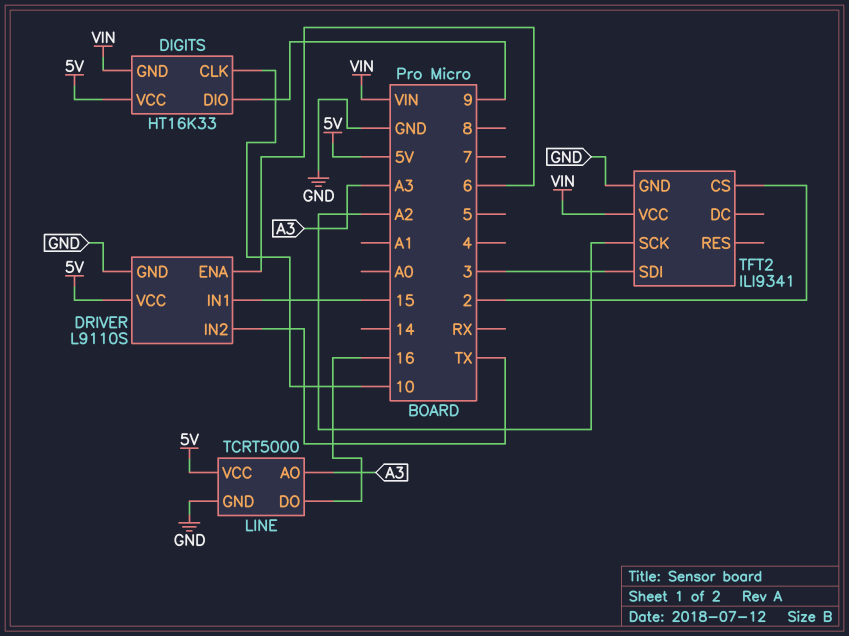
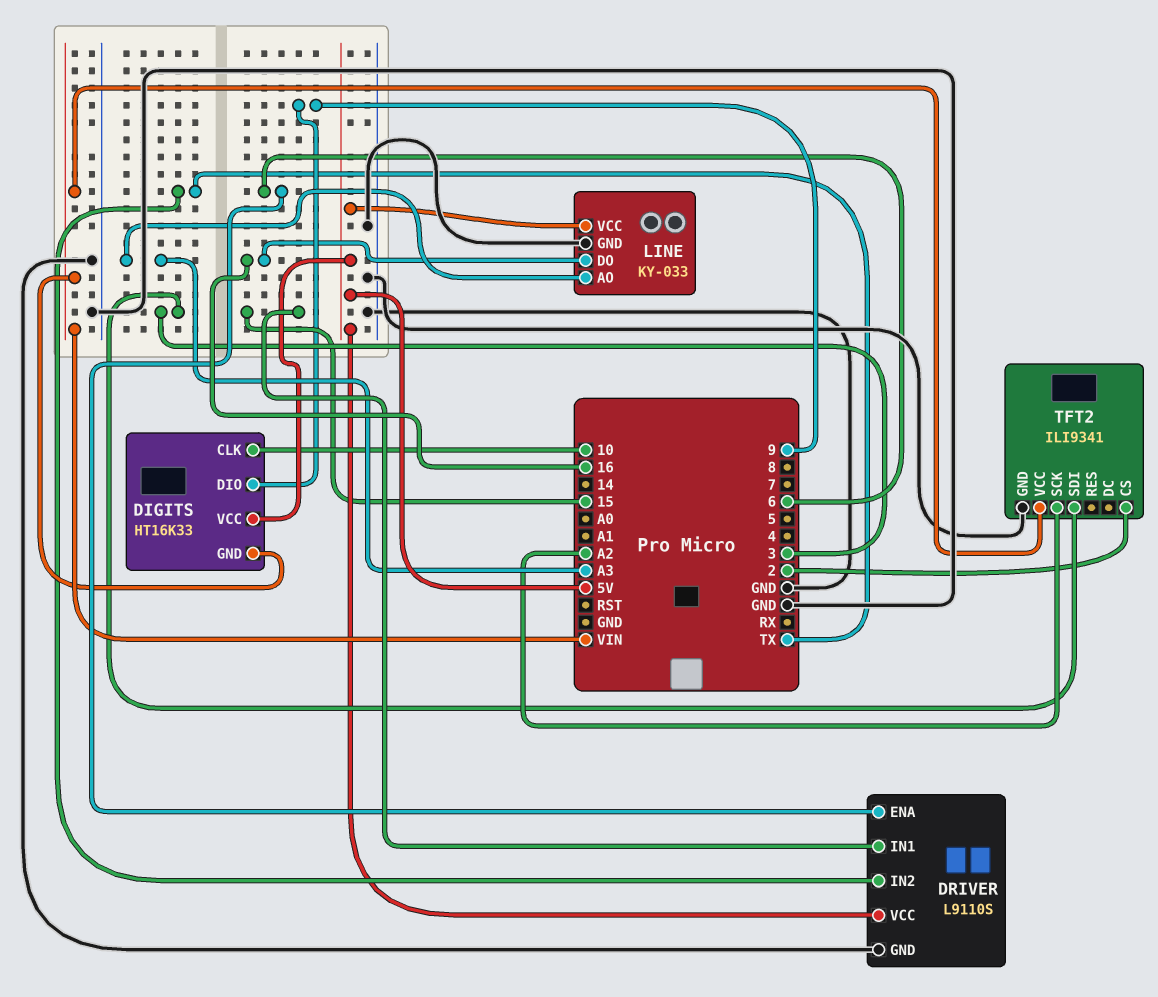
LINE: TCRT5000 -> KY-033

